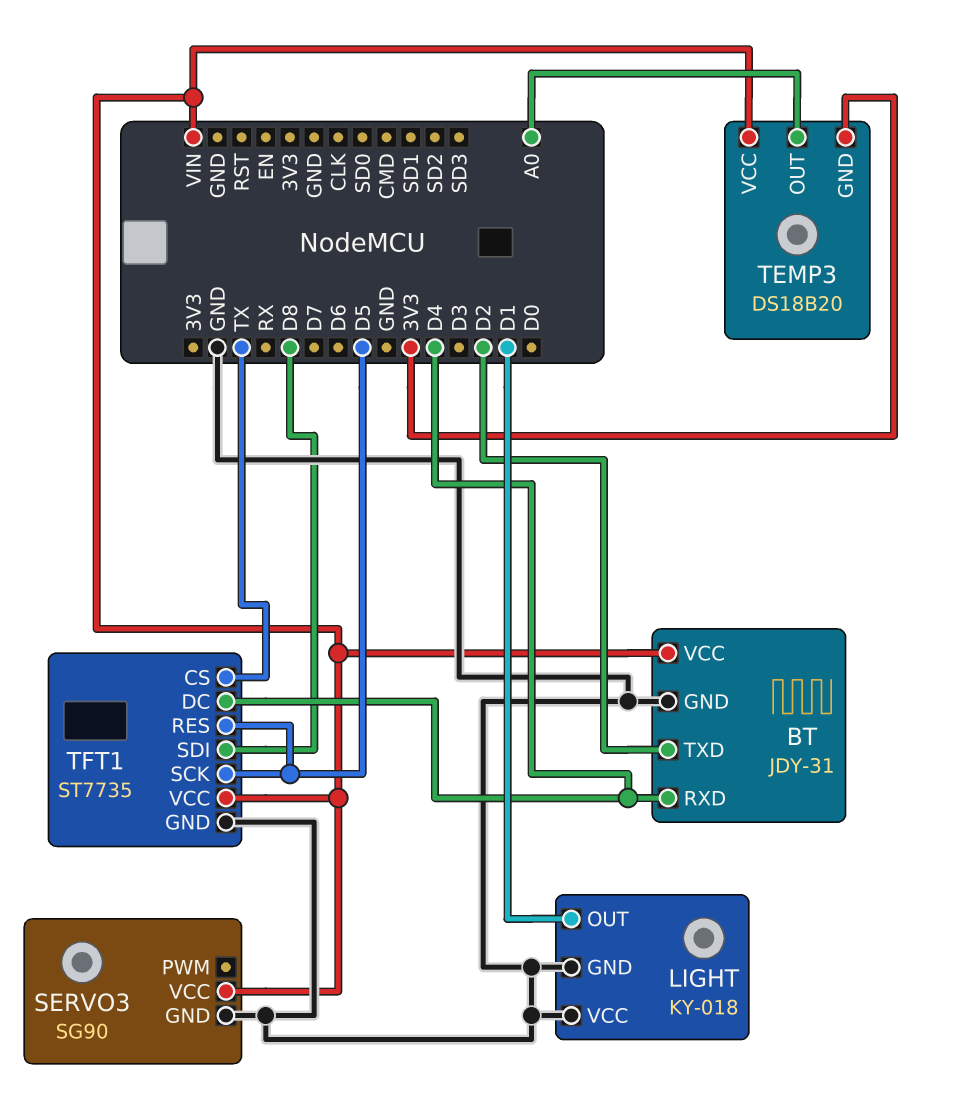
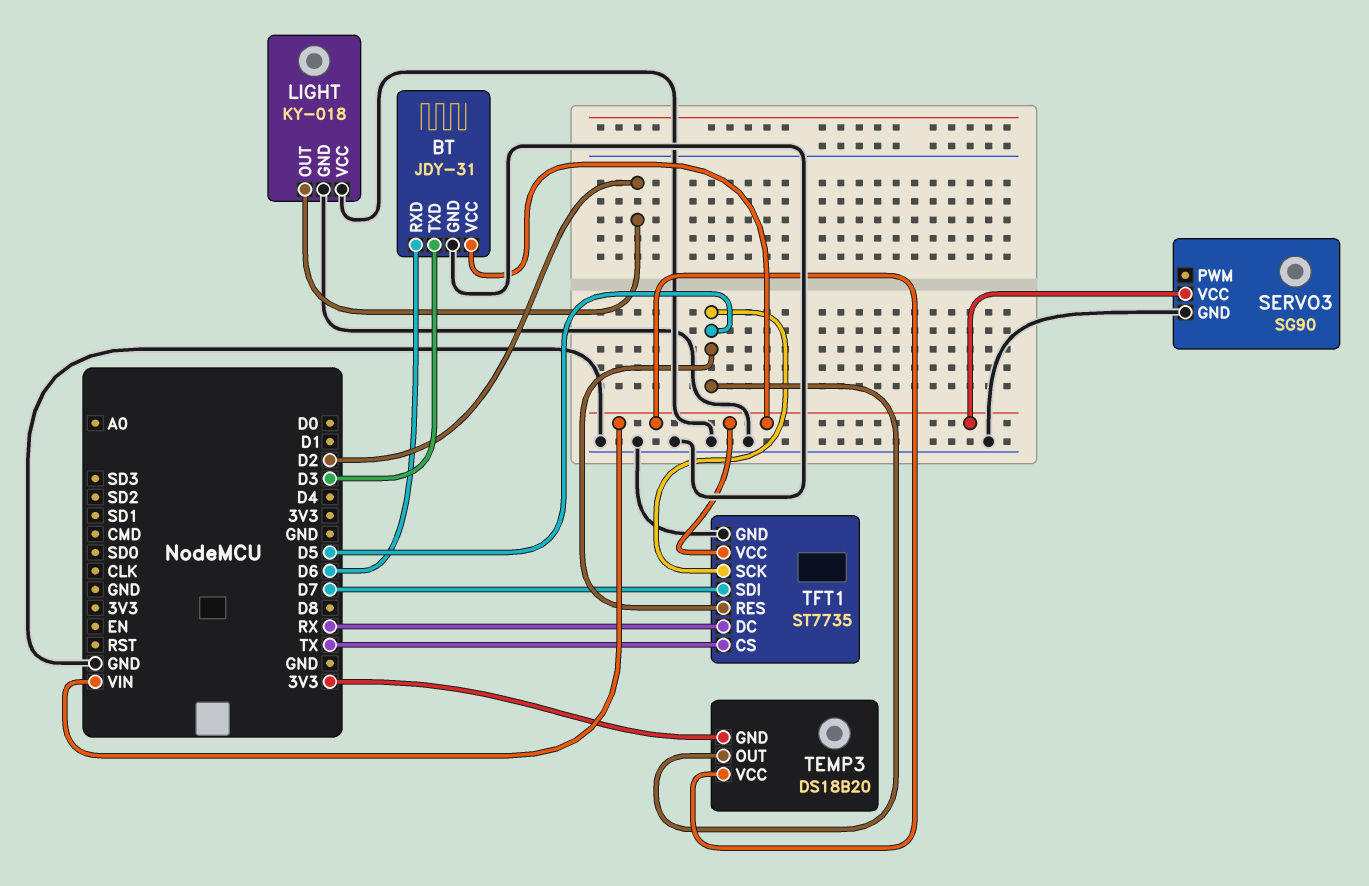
BT pin RXD: D4 -> D6
BT pin TXD: D2 -> D3
LIGHT pin OUT: D1 -> D2
TEMP3 pin OUT: A0 -> D5
TFT1 pin DC: D4 -> RX
TFT1 pin SDI: D8 -> D7

